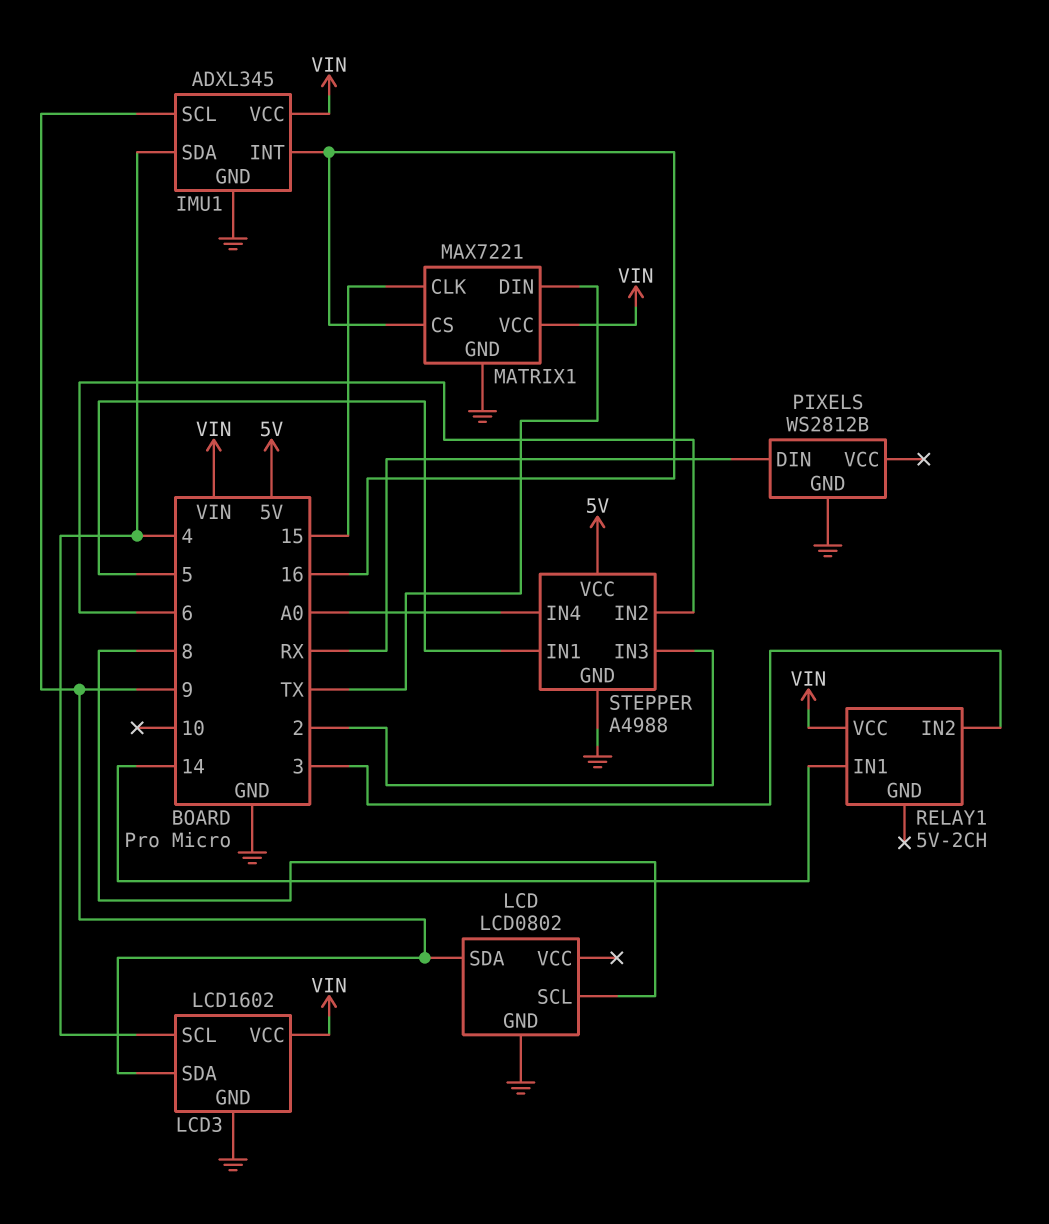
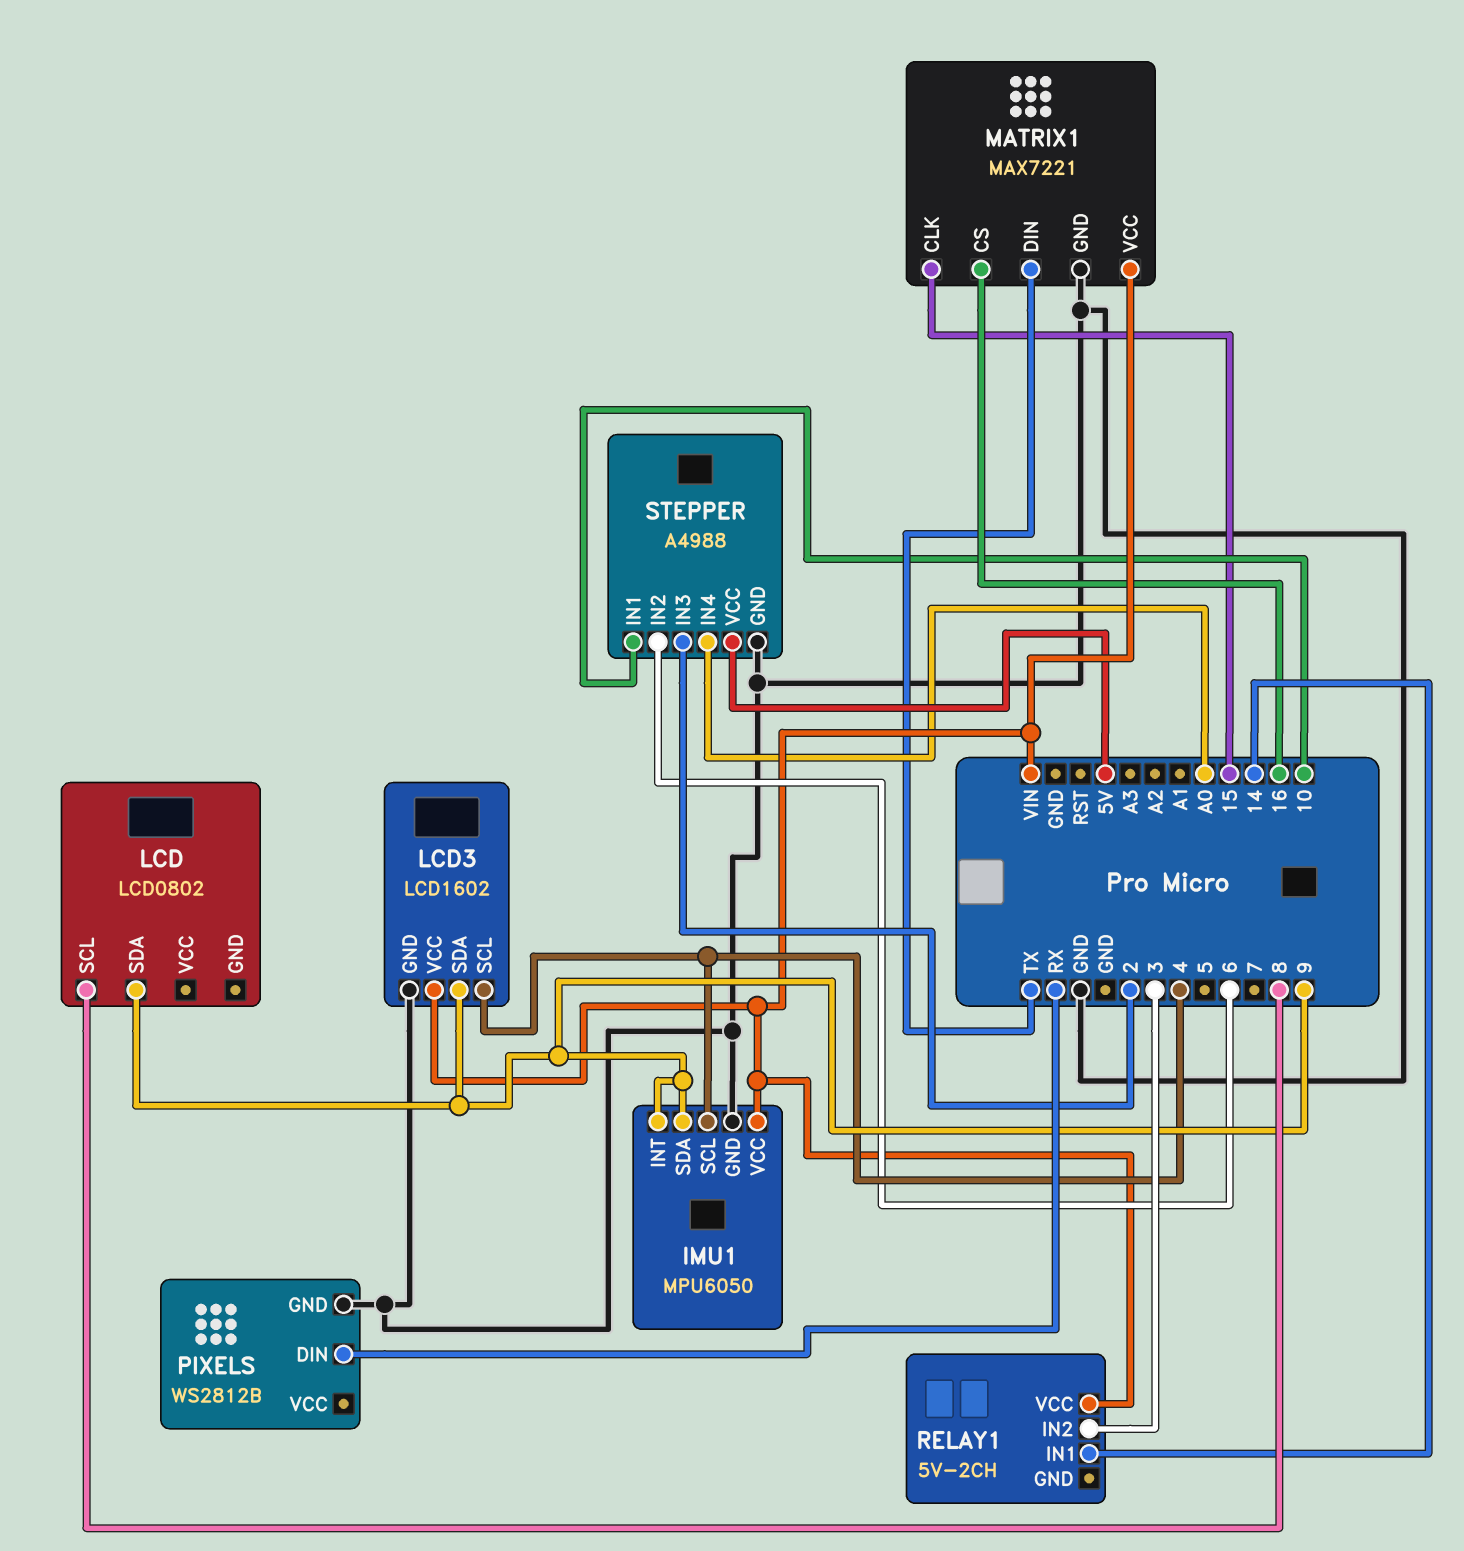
IMU1: ADXL345 -> MPU6050
IMU1 pin INT: 16 -> 9
IMU1 pin SCL: 9 -> 4
IMU1 pin SDA: 4 -> 9
LCD pin GND: GND -> none
STEPPER pin IN1: 5 -> 10

